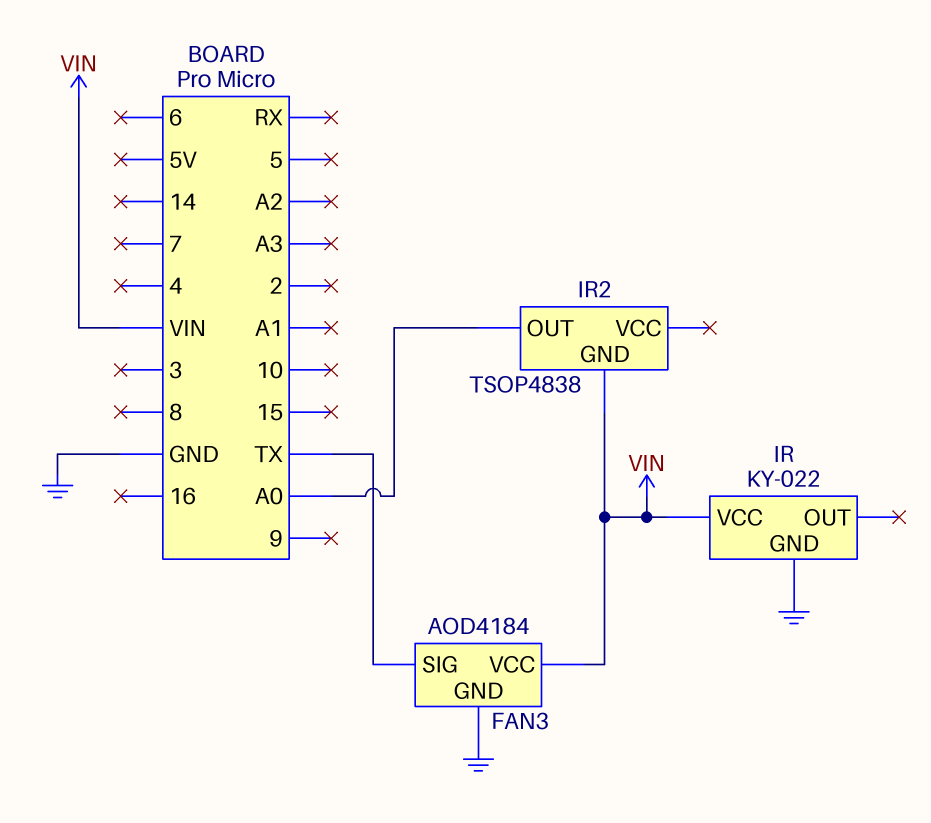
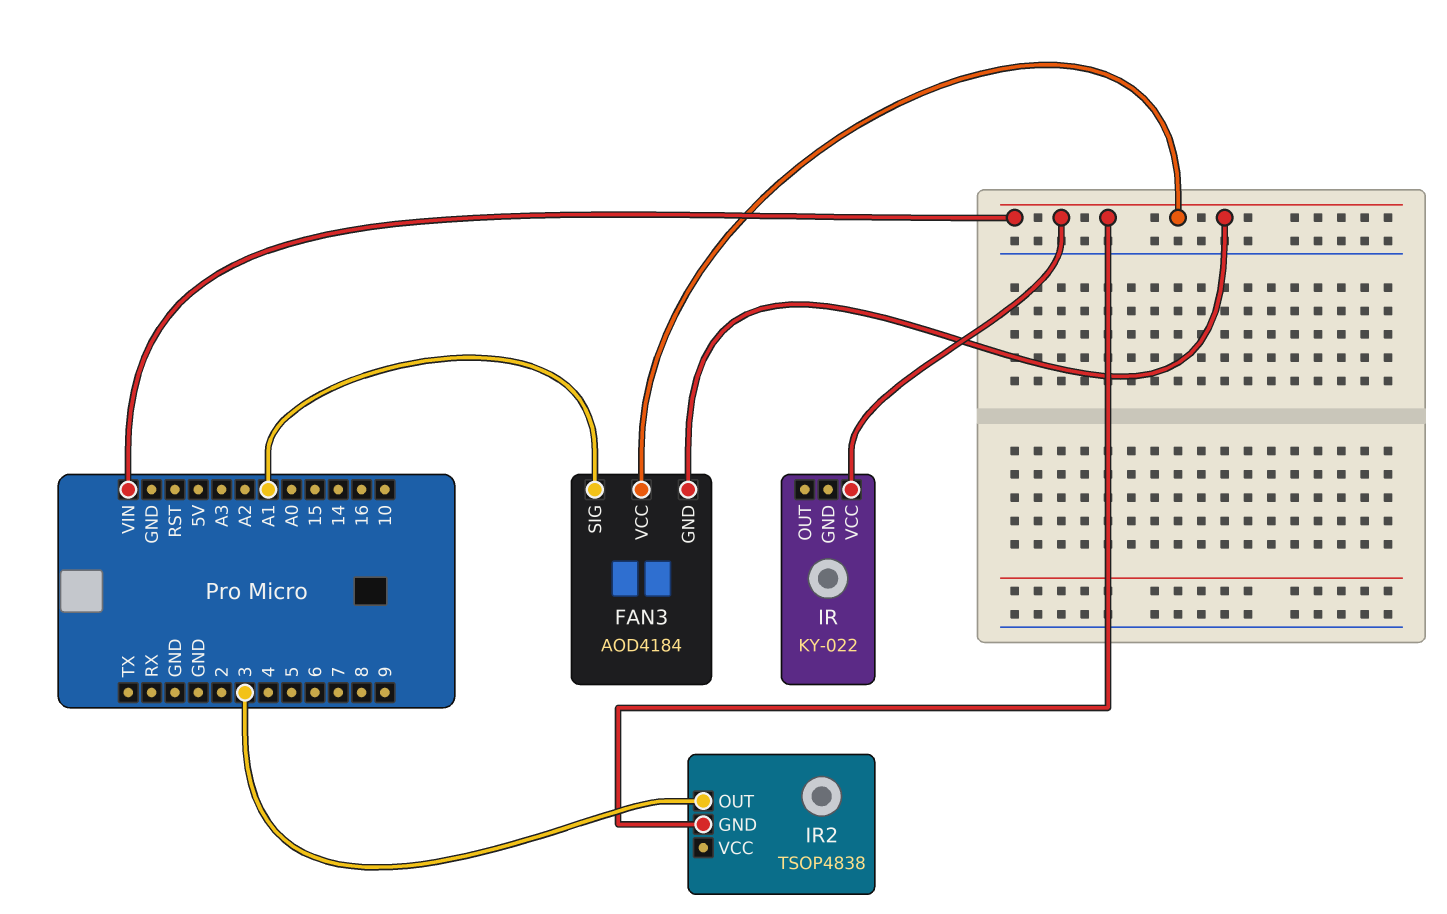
FAN3 pin GND: GND -> VIN
FAN3 pin SIG: TX -> A1
IR pin GND: GND -> none
IR2 pin OUT: A0 -> 3

